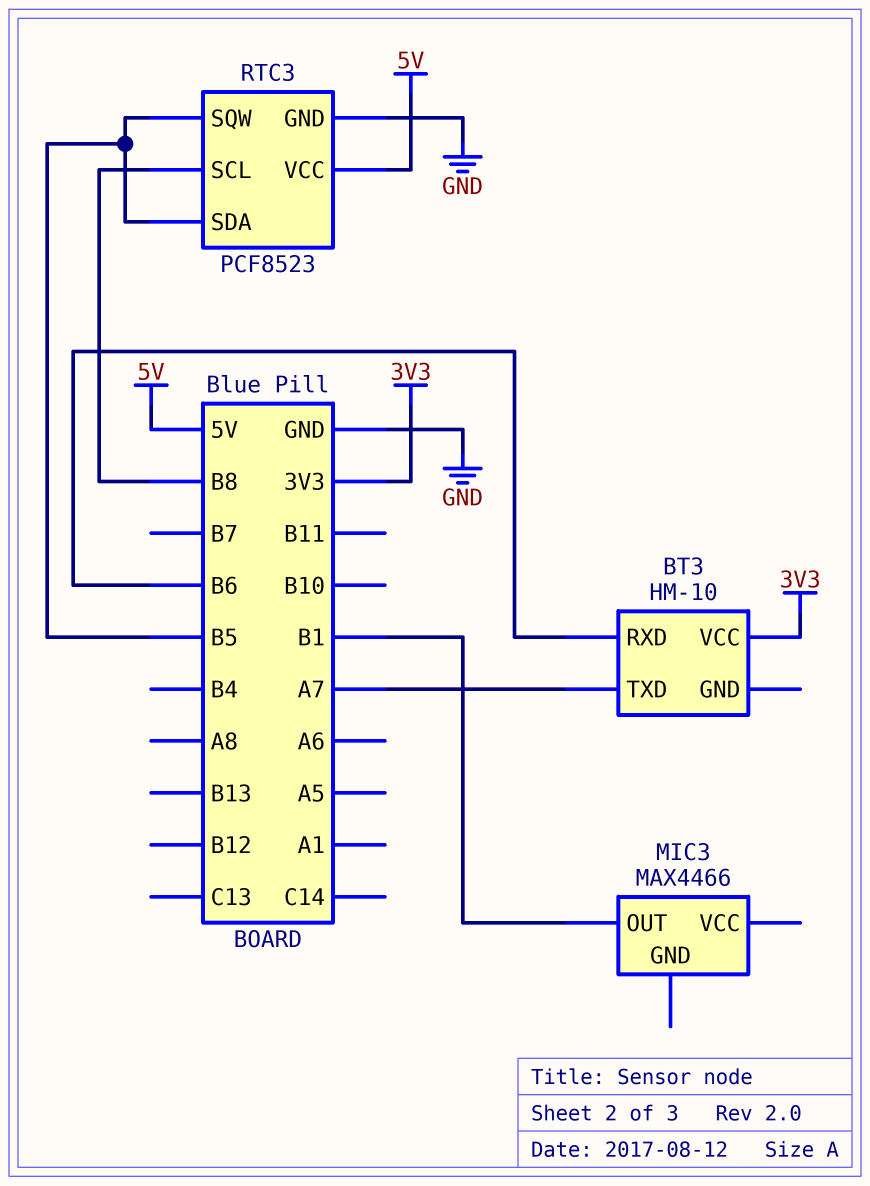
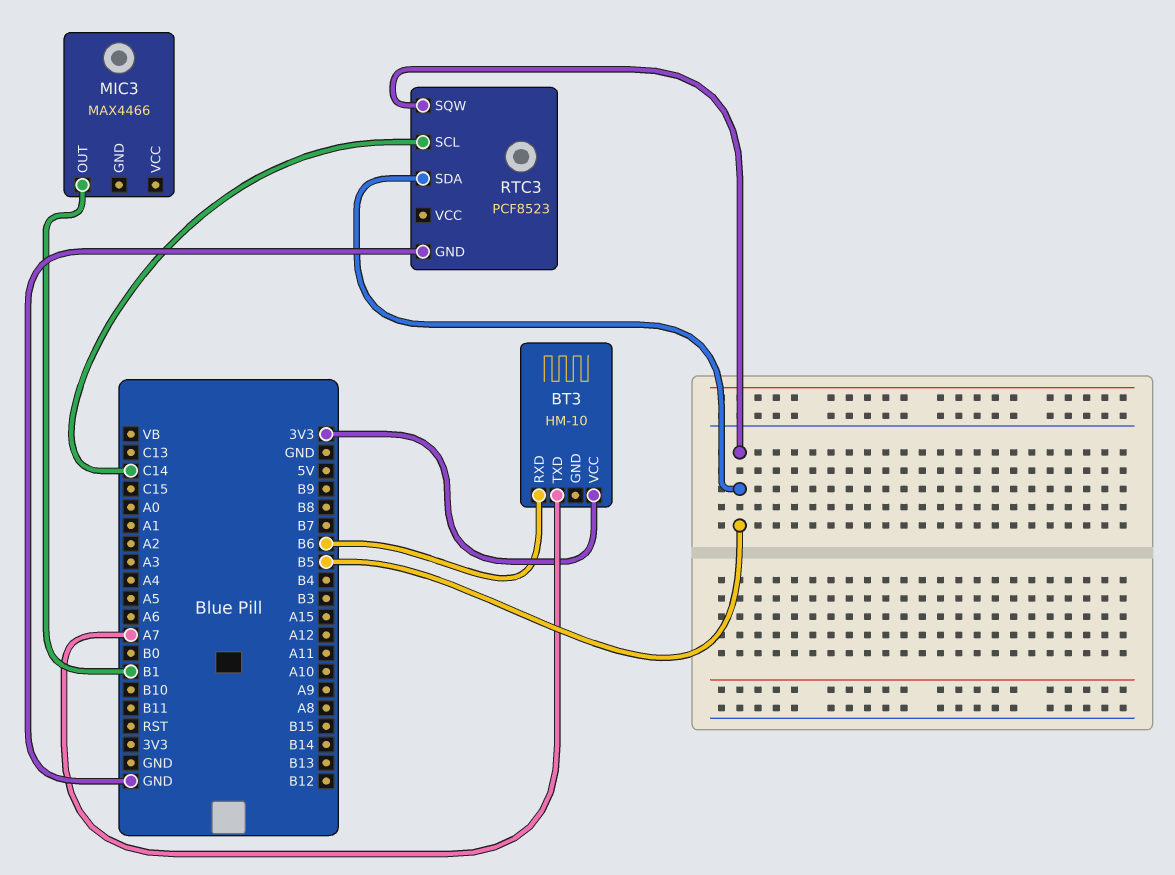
RTC3 pin SCL: B8 -> C14
RTC3 pin VCC: 5V -> none

